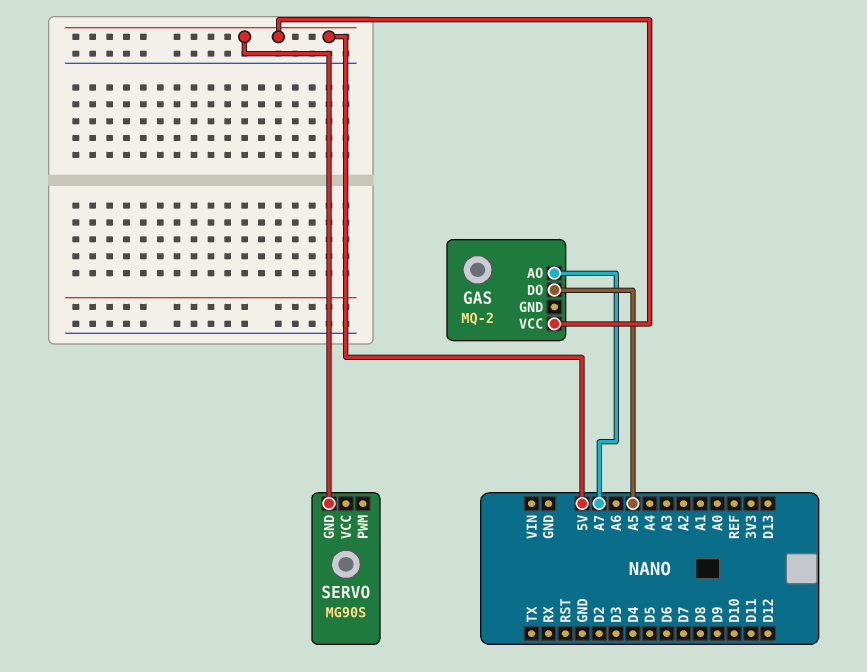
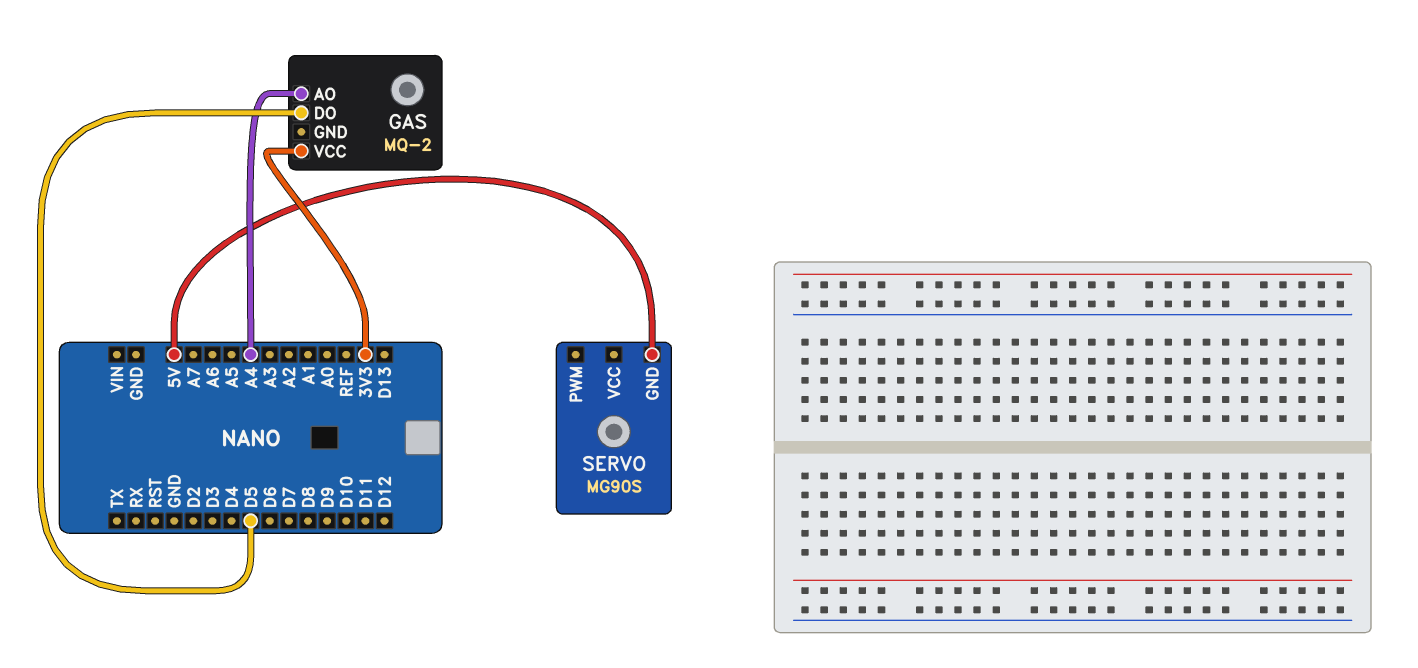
GAS pin AO: A7 -> A4
GAS pin DO: A5 -> D5
GAS pin VCC: 5V -> 3V3

